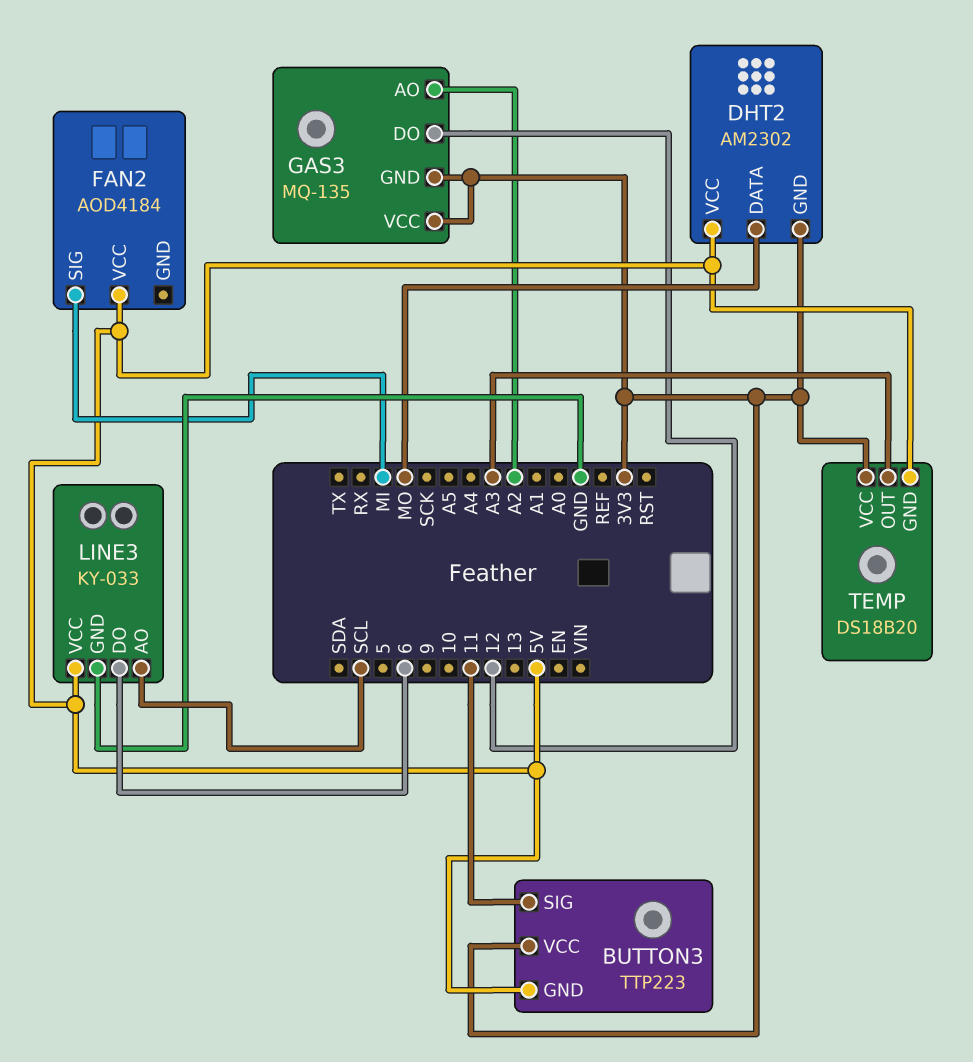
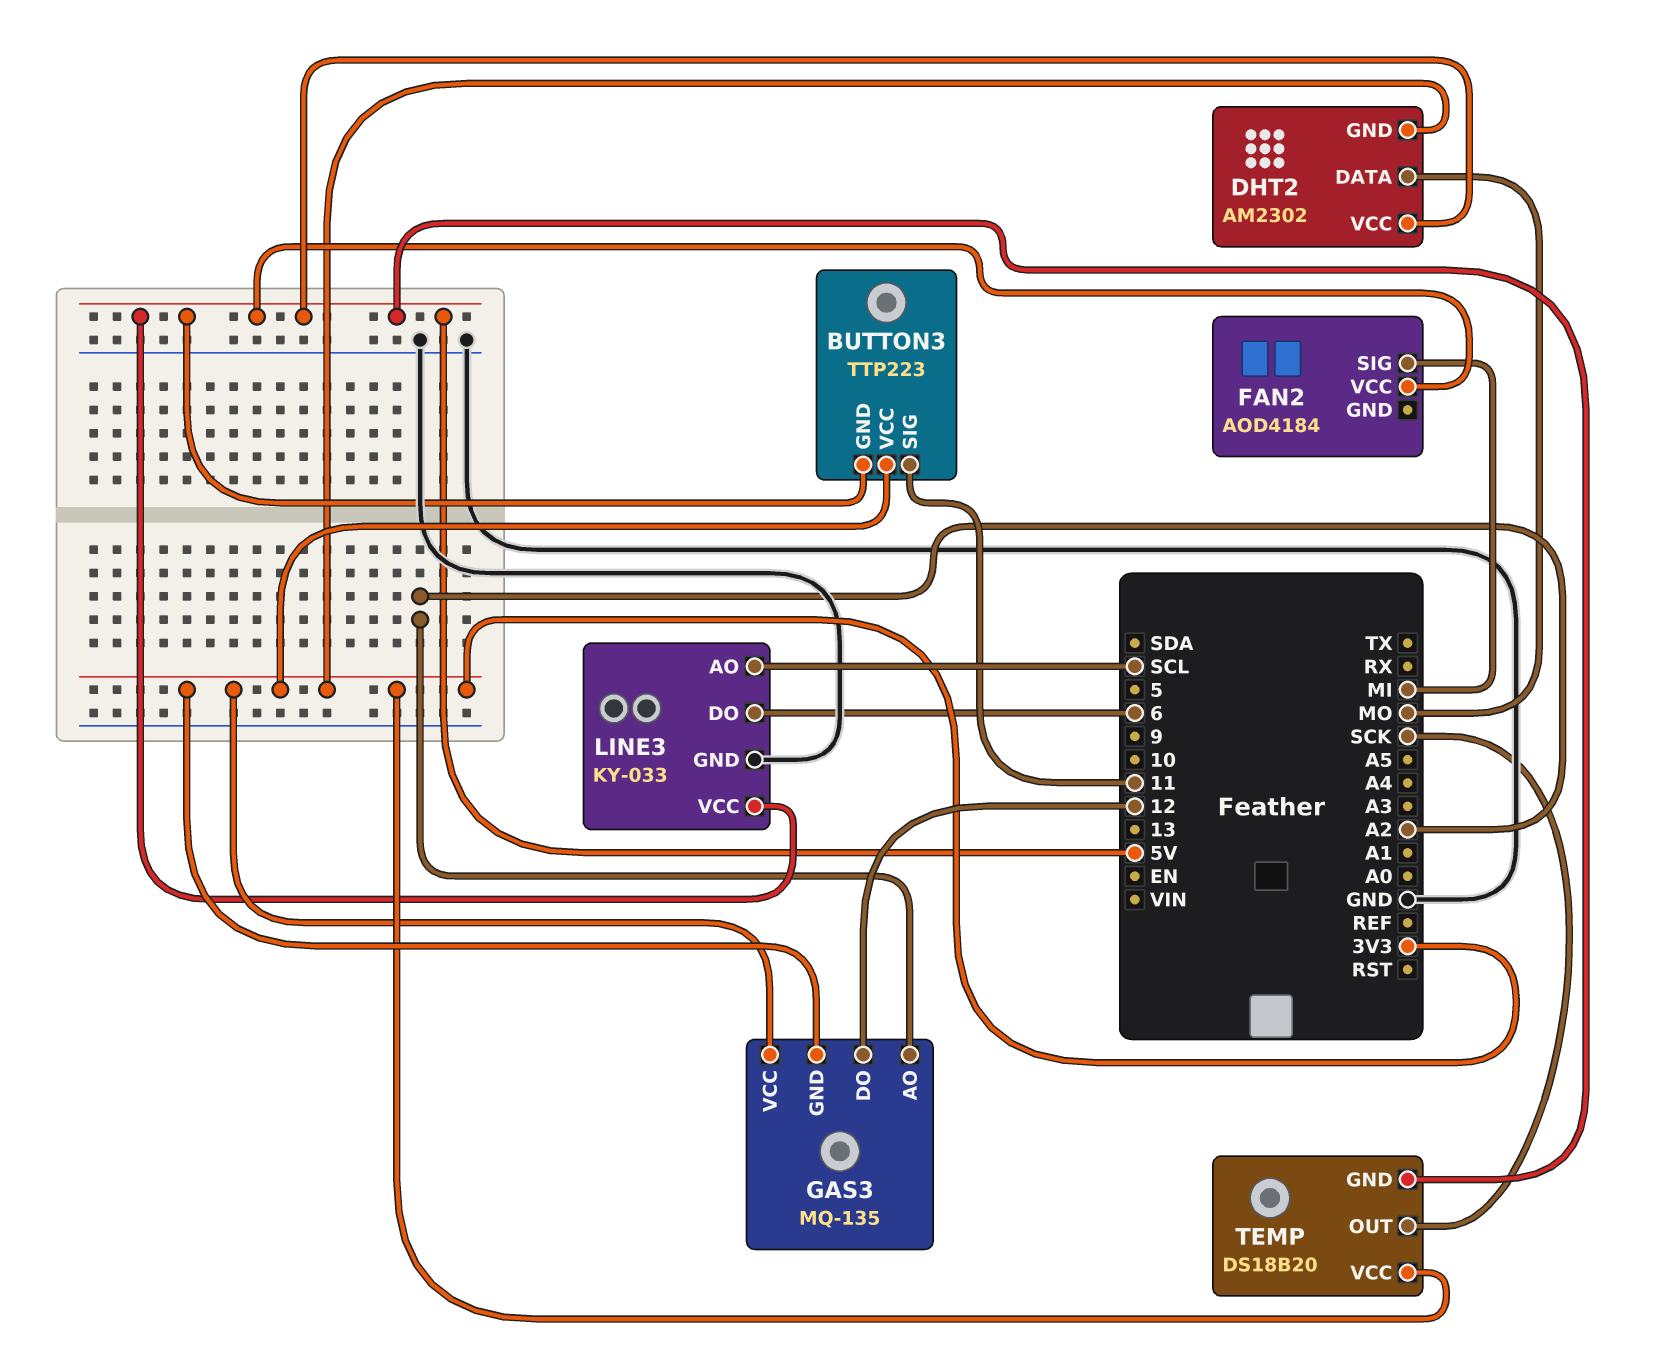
TEMP pin OUT: A3 -> SCK

